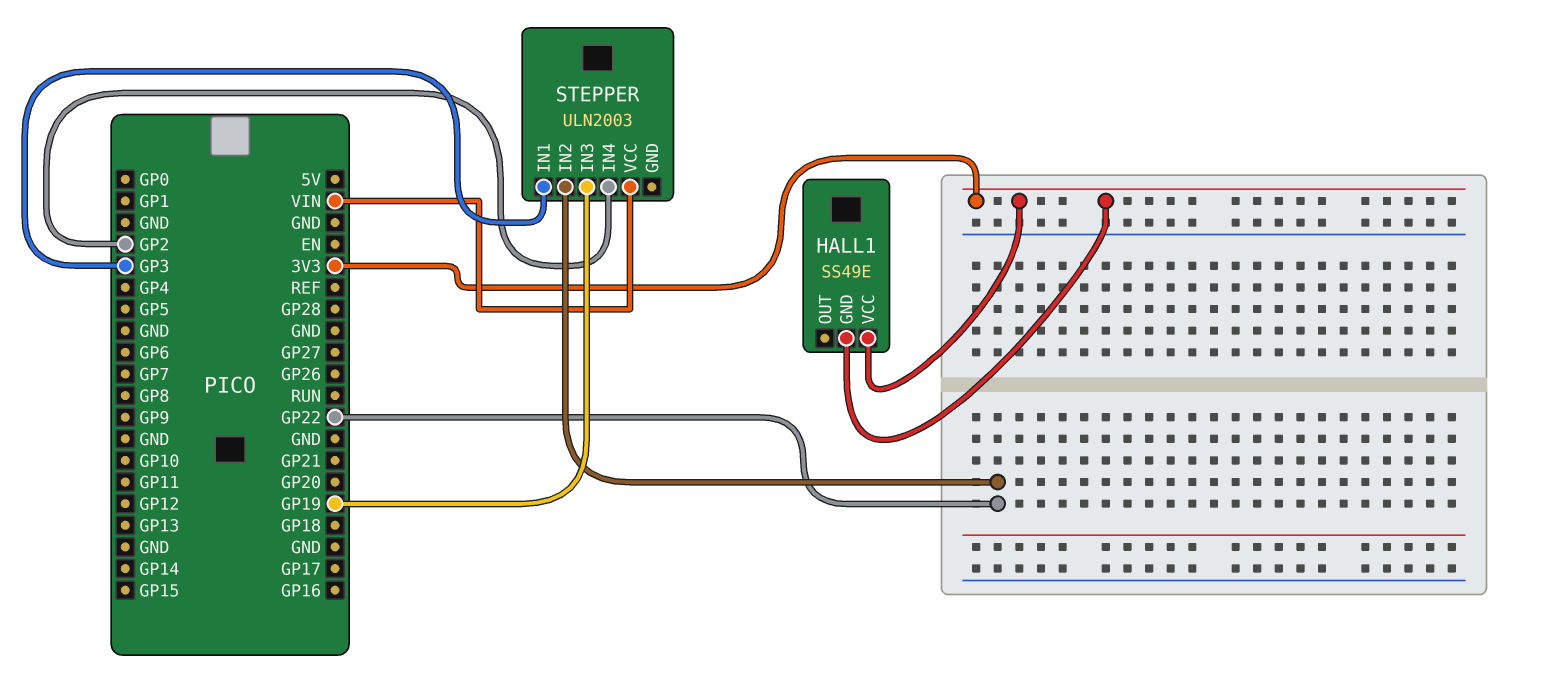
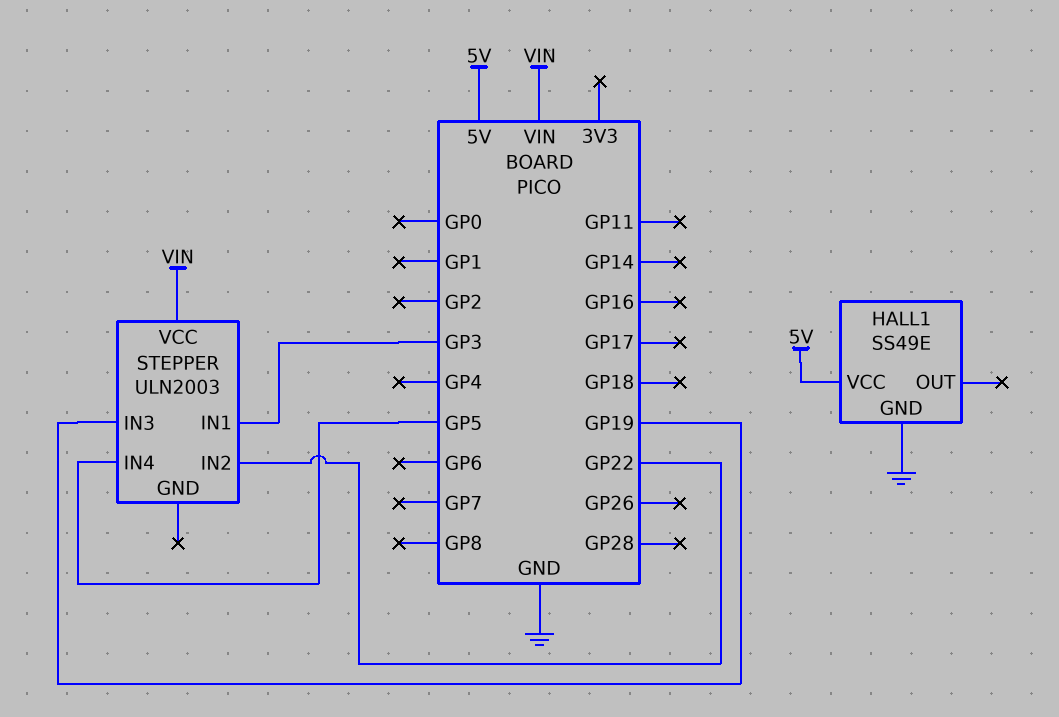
HALL1 pin GND: 3V3 -> GND
HALL1 pin VCC: 3V3 -> 5V
STEPPER pin IN4: GP2 -> GP5

